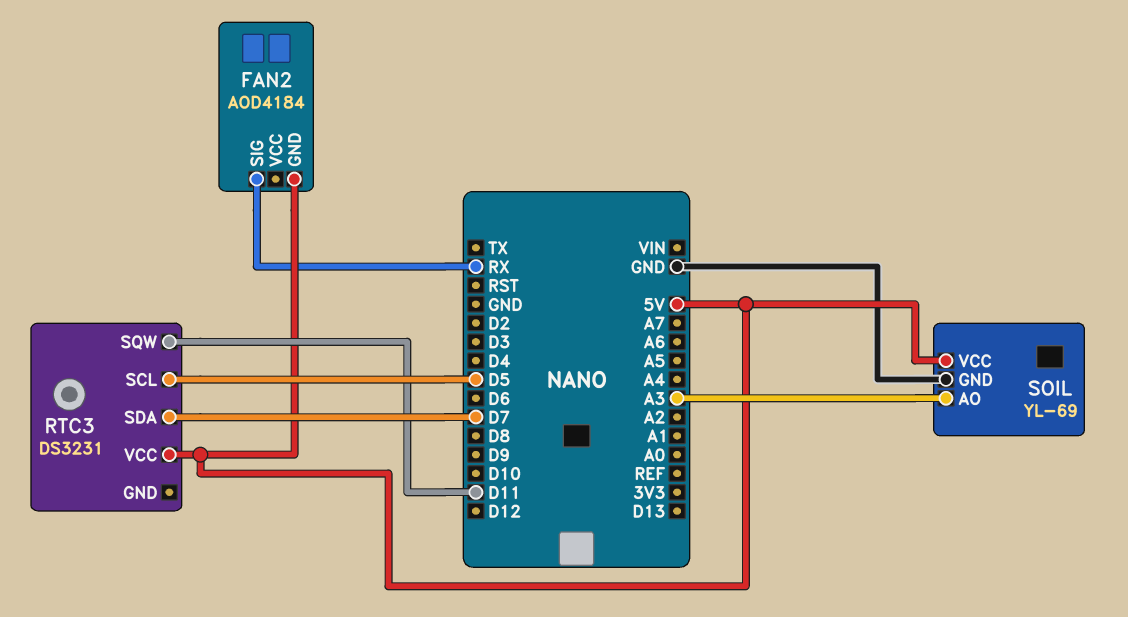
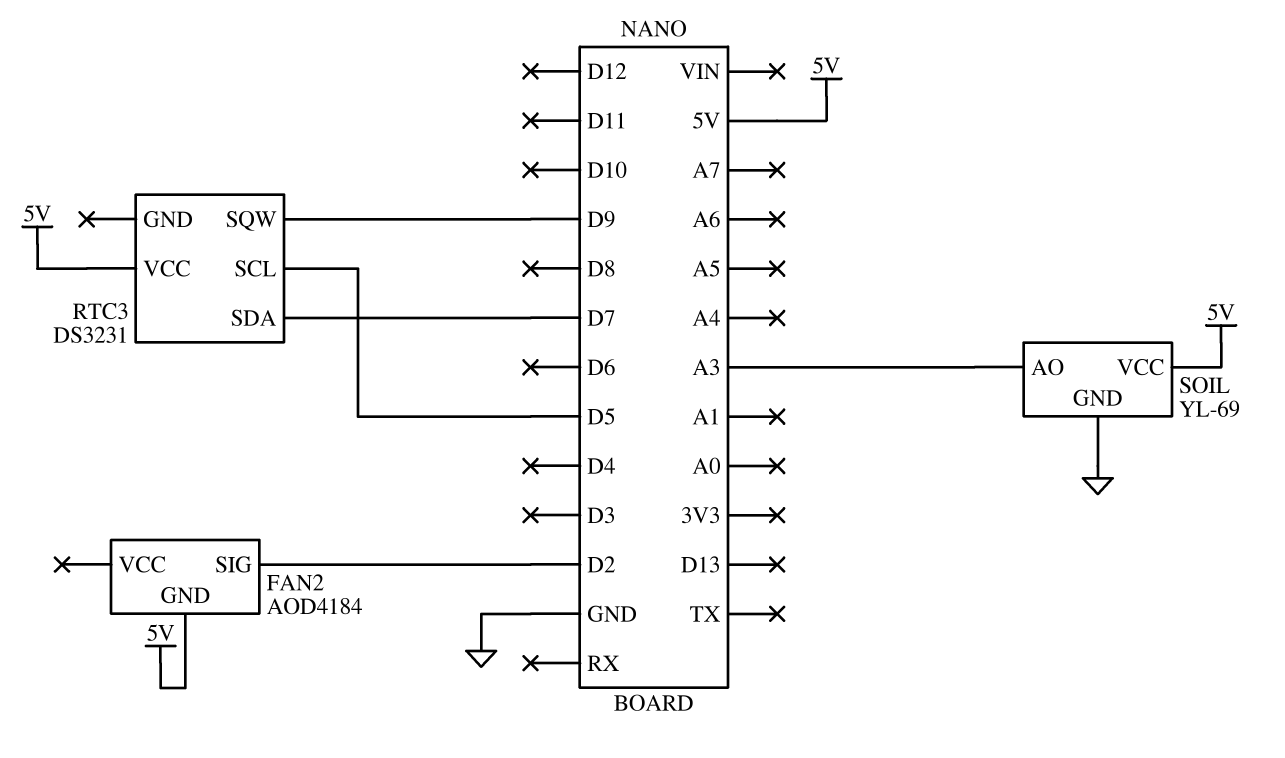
FAN2 pin SIG: RX -> D2
RTC3 pin SQW: D11 -> D9

